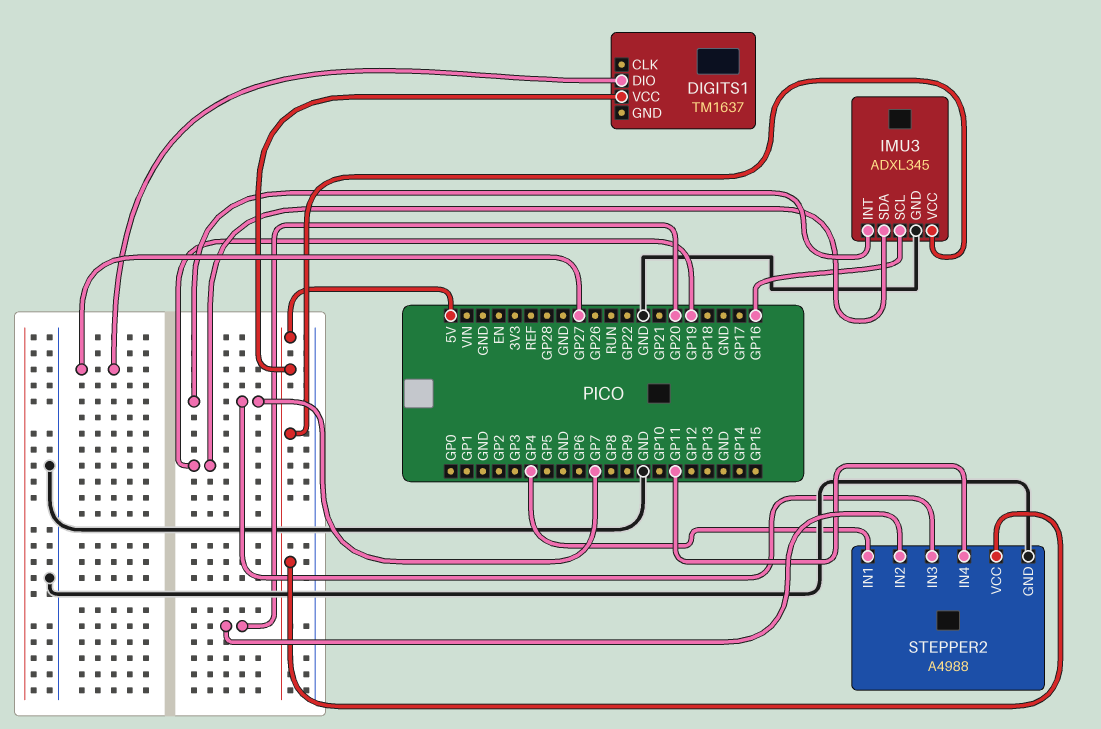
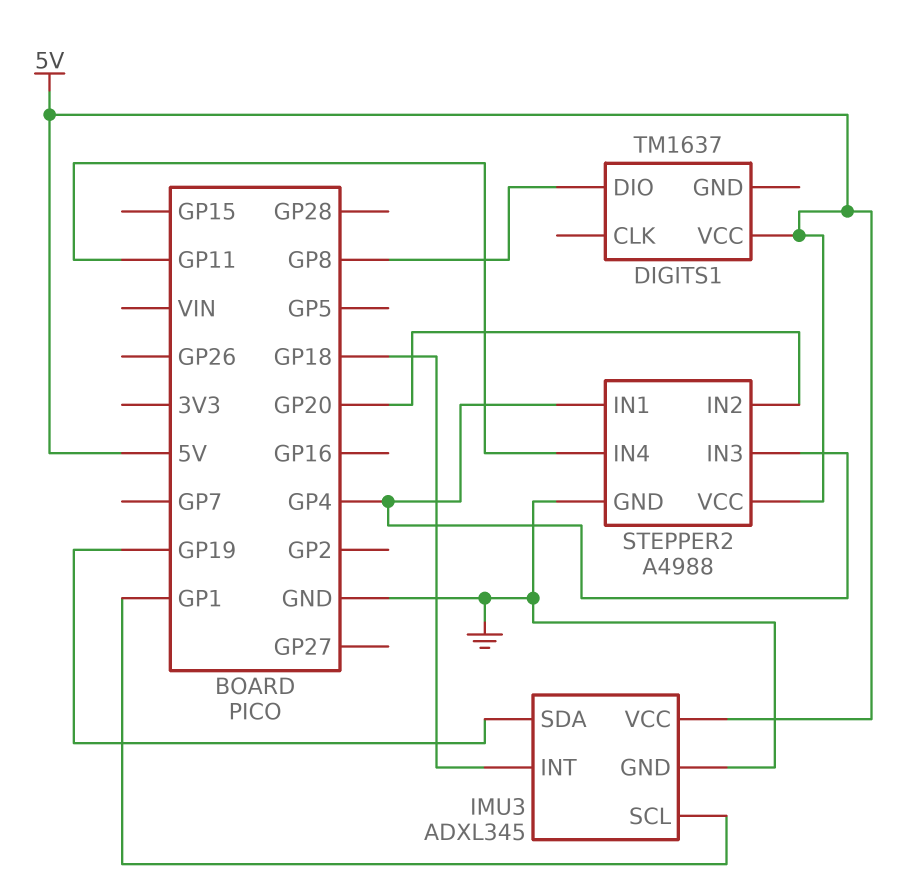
DIGITS1 pin DIO: GP27 -> GP8
IMU3 pin INT: GP7 -> GP18
IMU3 pin SCL: GP16 -> GP1
STEPPER2 pin IN3: GP7 -> GP4

